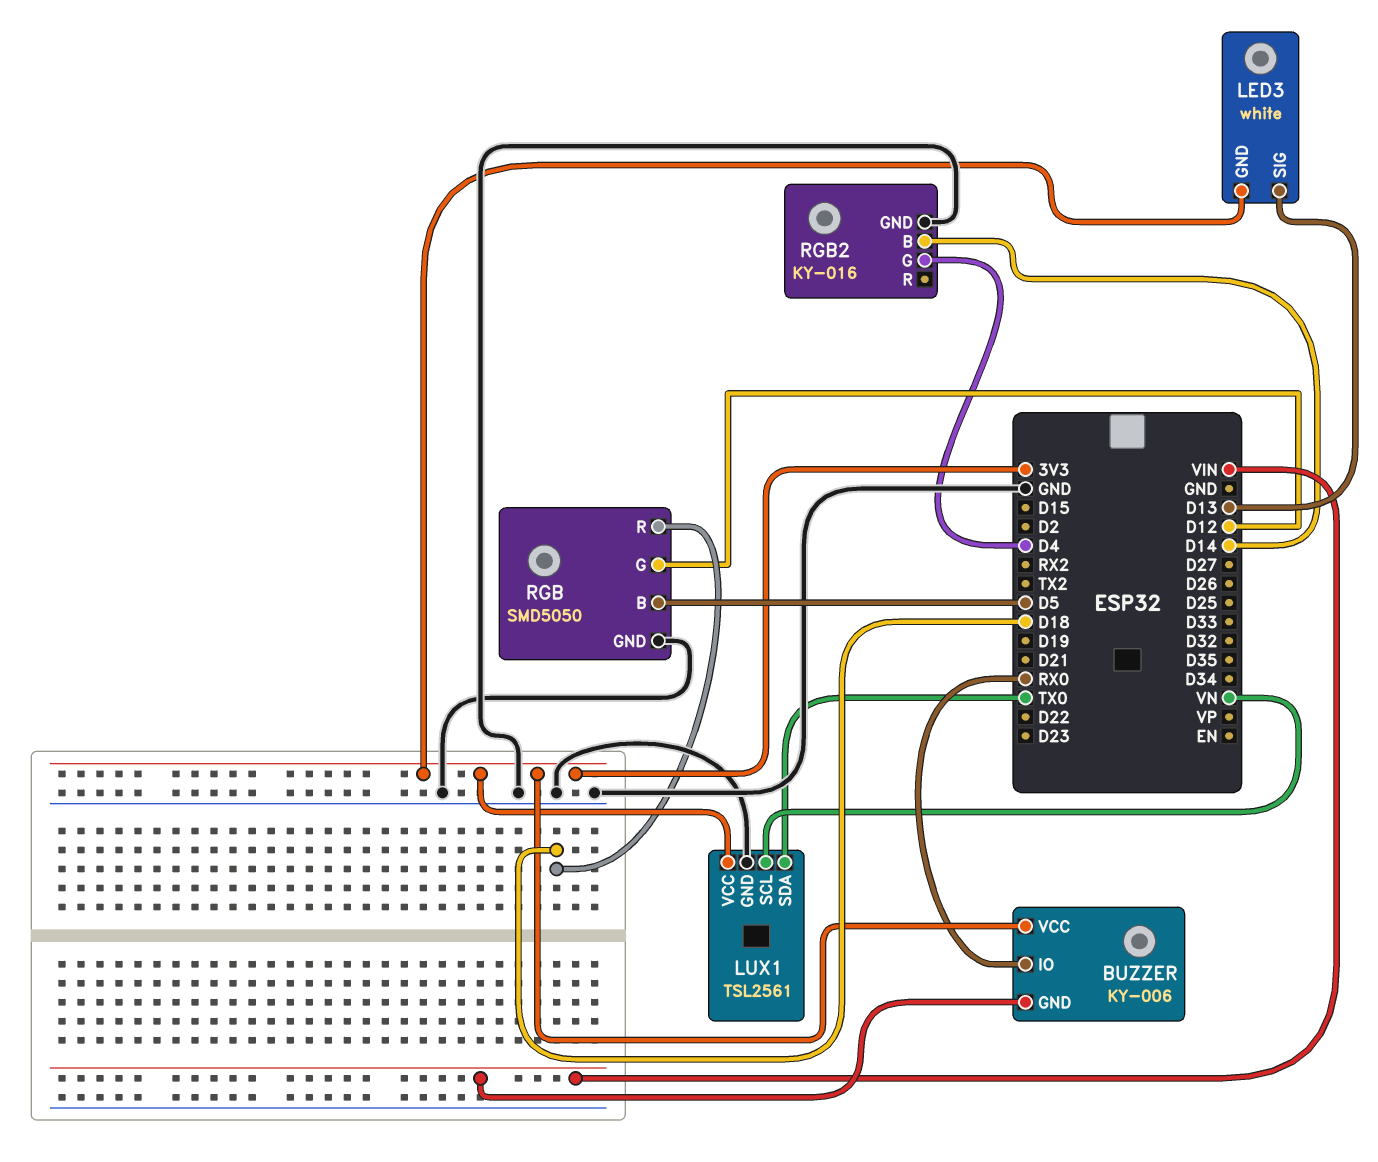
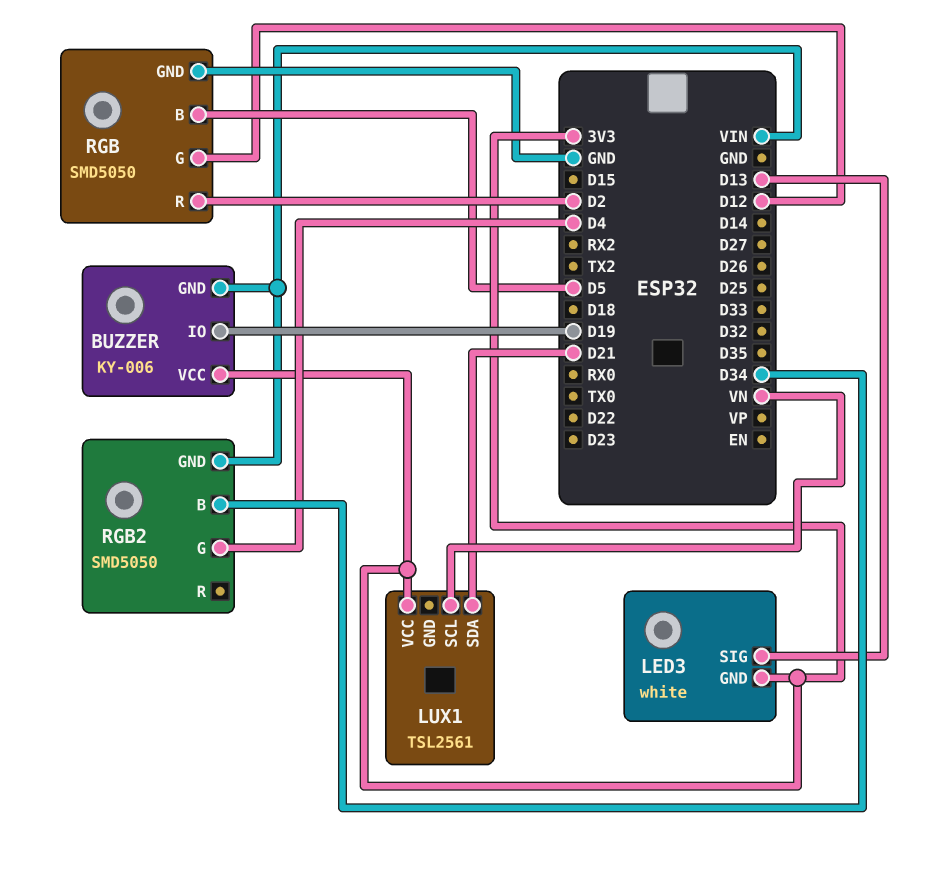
BUZZER pin IO: RX0 -> D19
LUX1 pin GND: GND -> none
LUX1 pin SDA: TX0 -> D21
RGB pin R: D18 -> D2
RGB2: KY-016 -> SMD5050
RGB2 pin B: D14 -> D34
RGB2 pin GND: GND -> VIN

